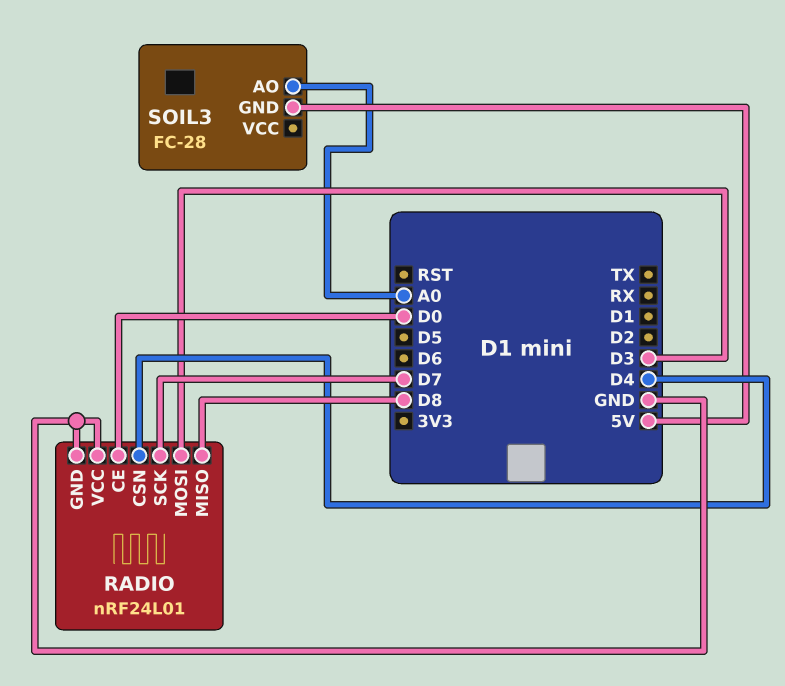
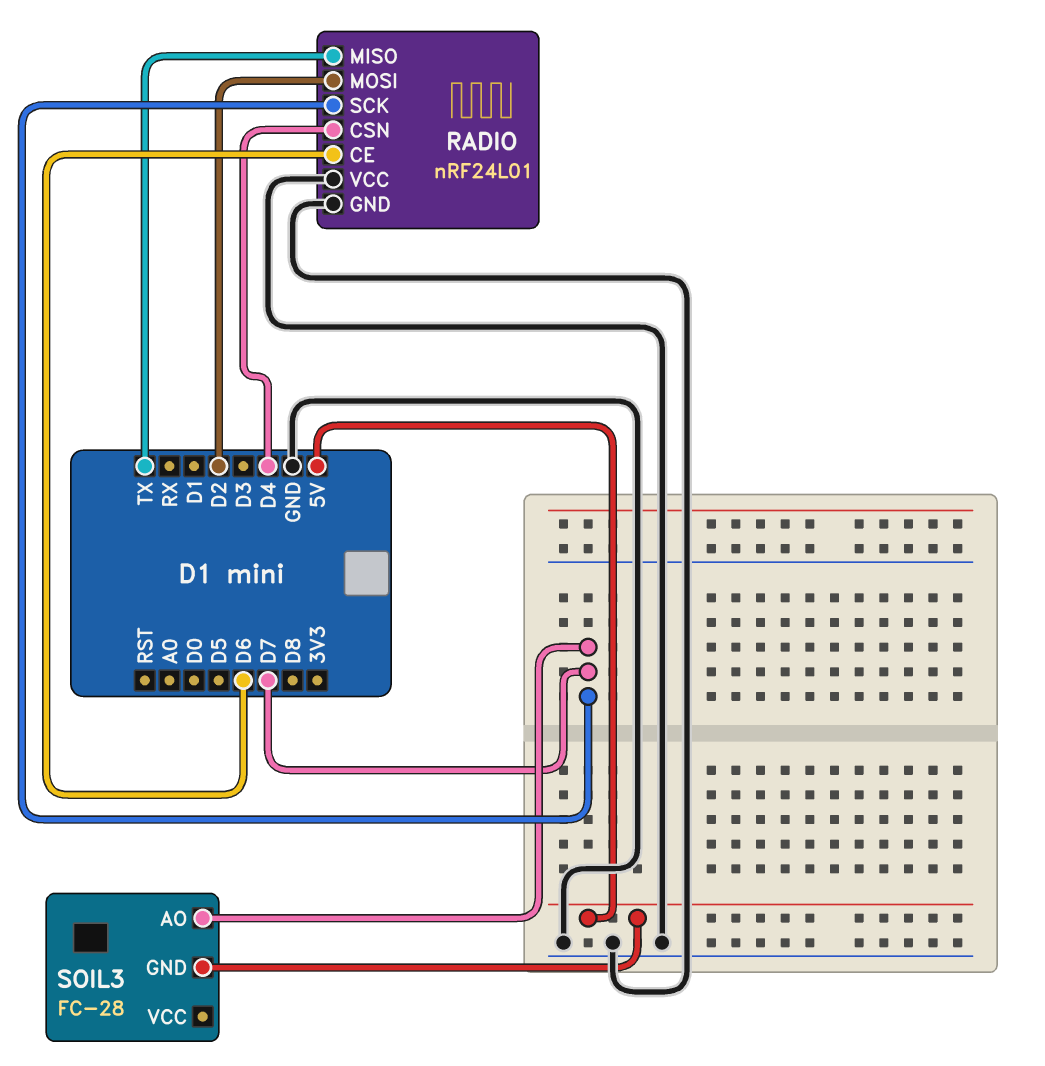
RADIO pin CE: D0 -> D6
RADIO pin MISO: D8 -> TX
RADIO pin MOSI: D3 -> D2
SOIL3 pin AO: A0 -> D7

